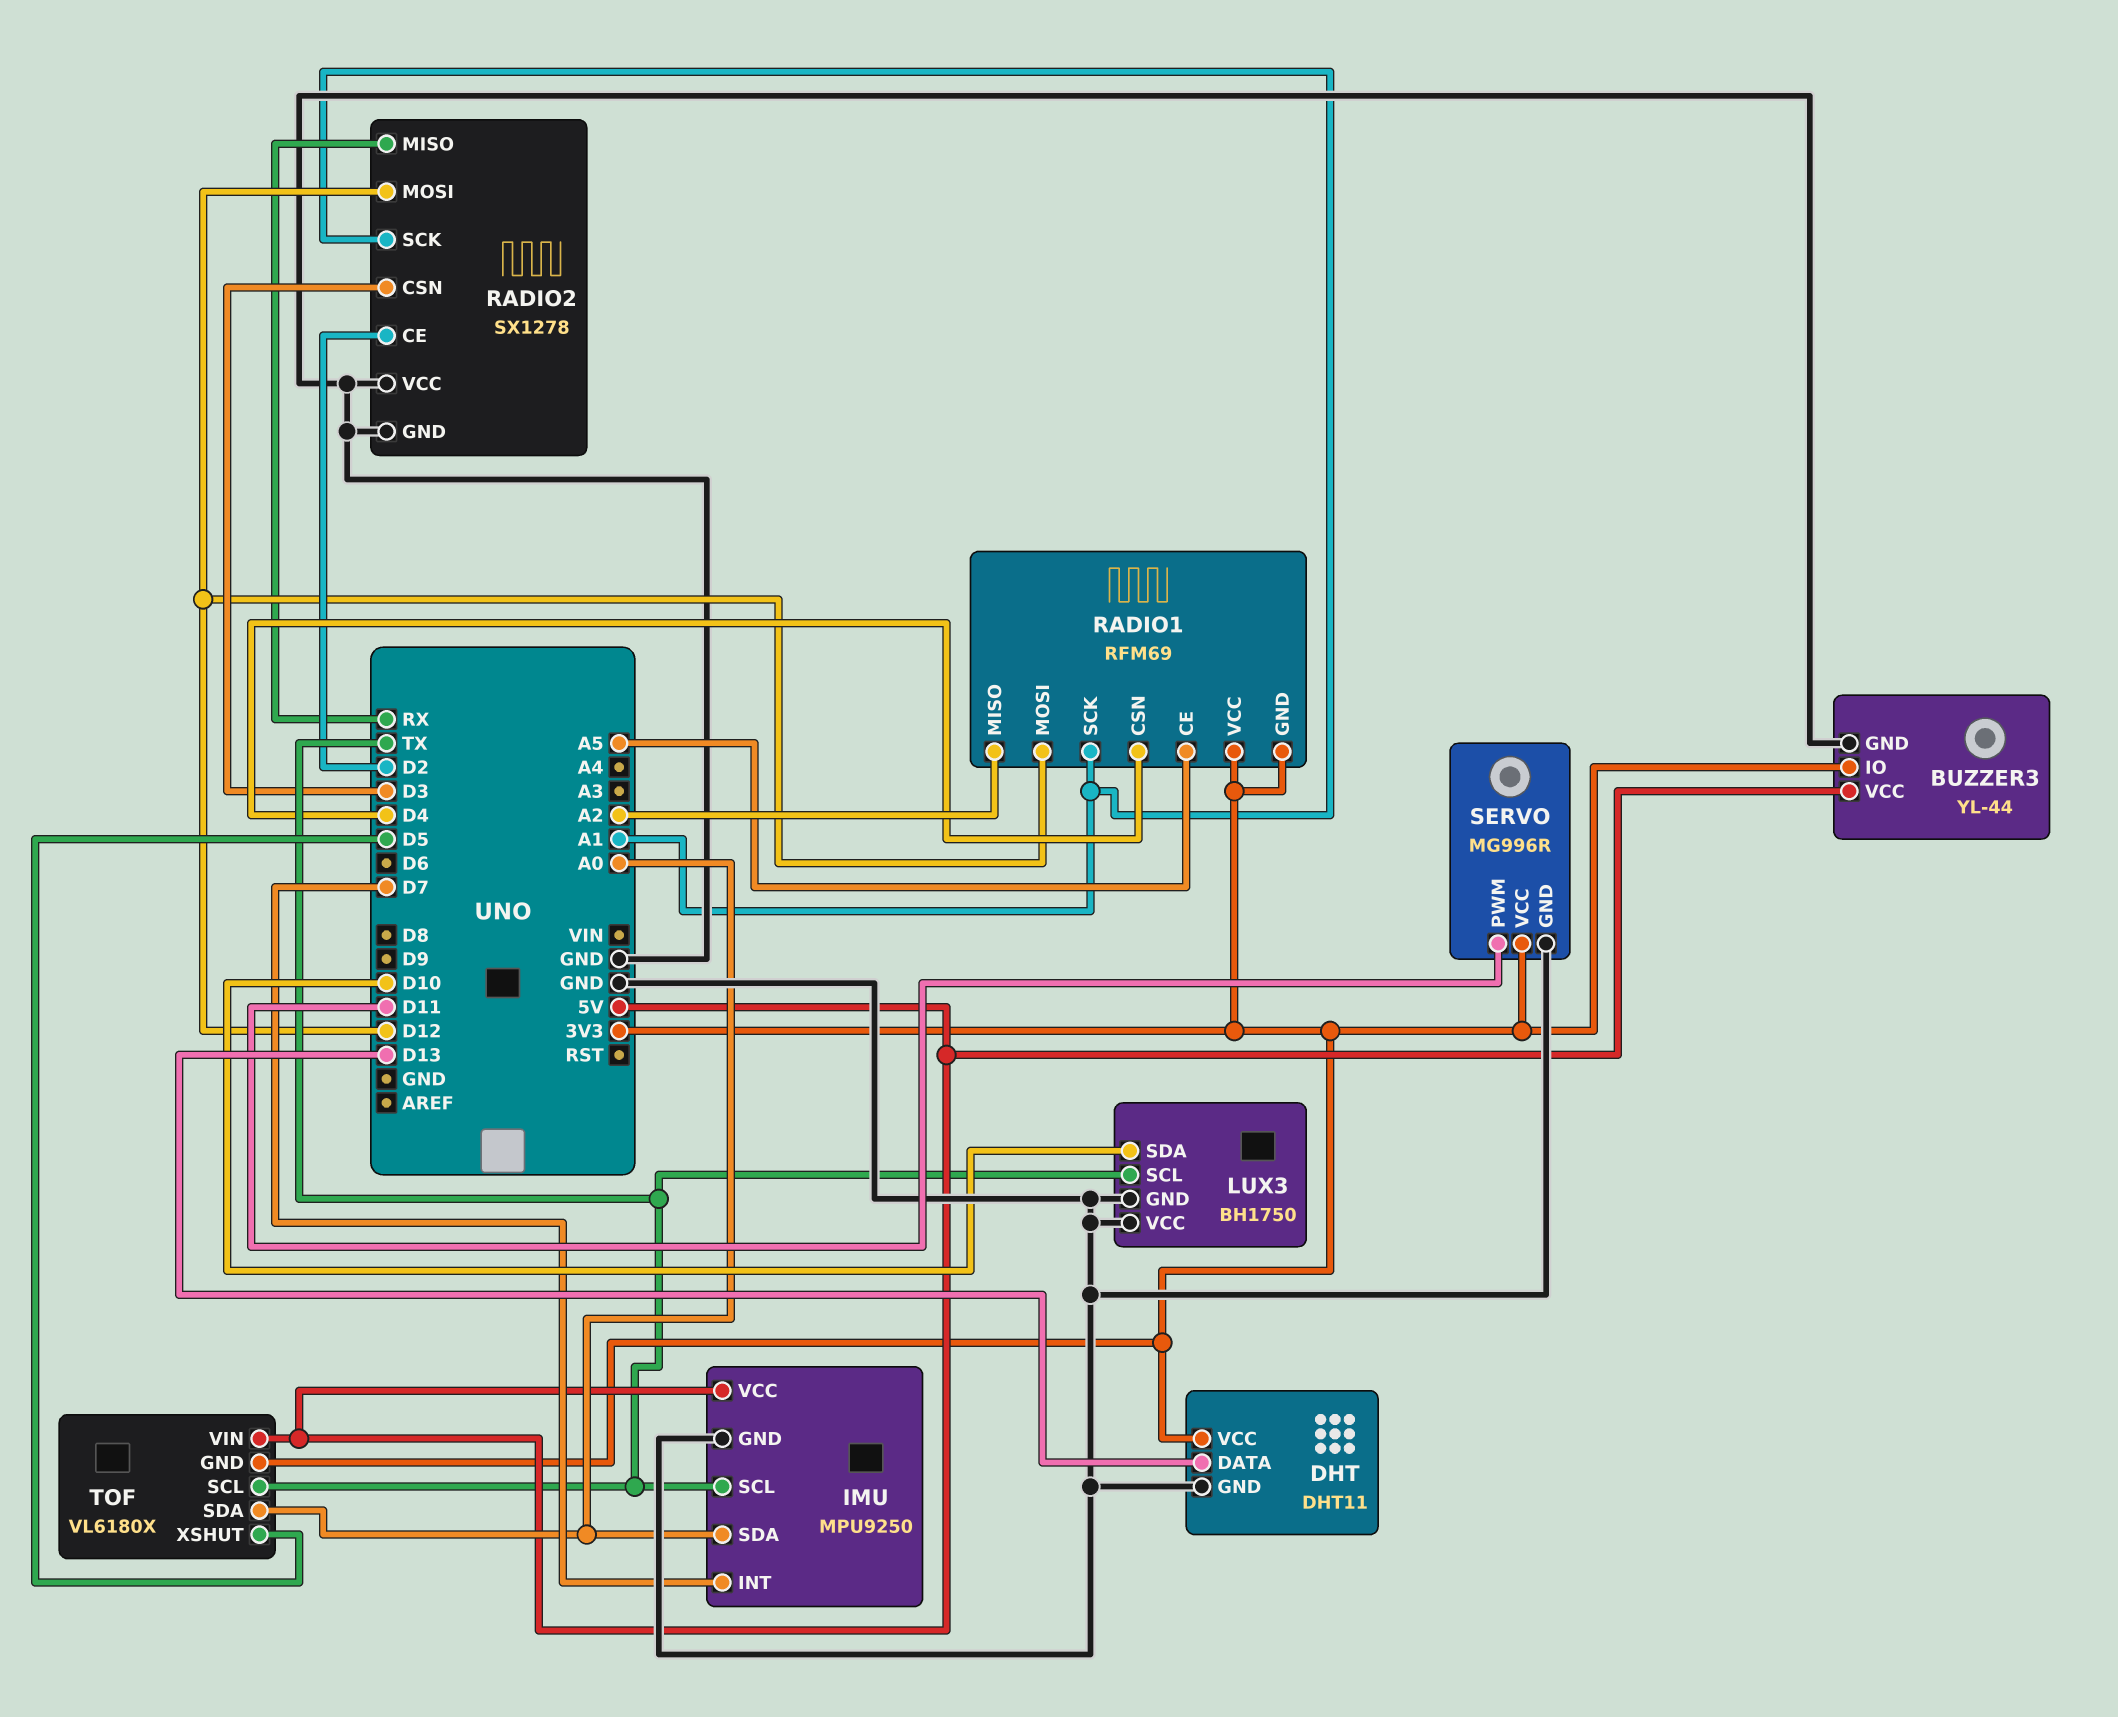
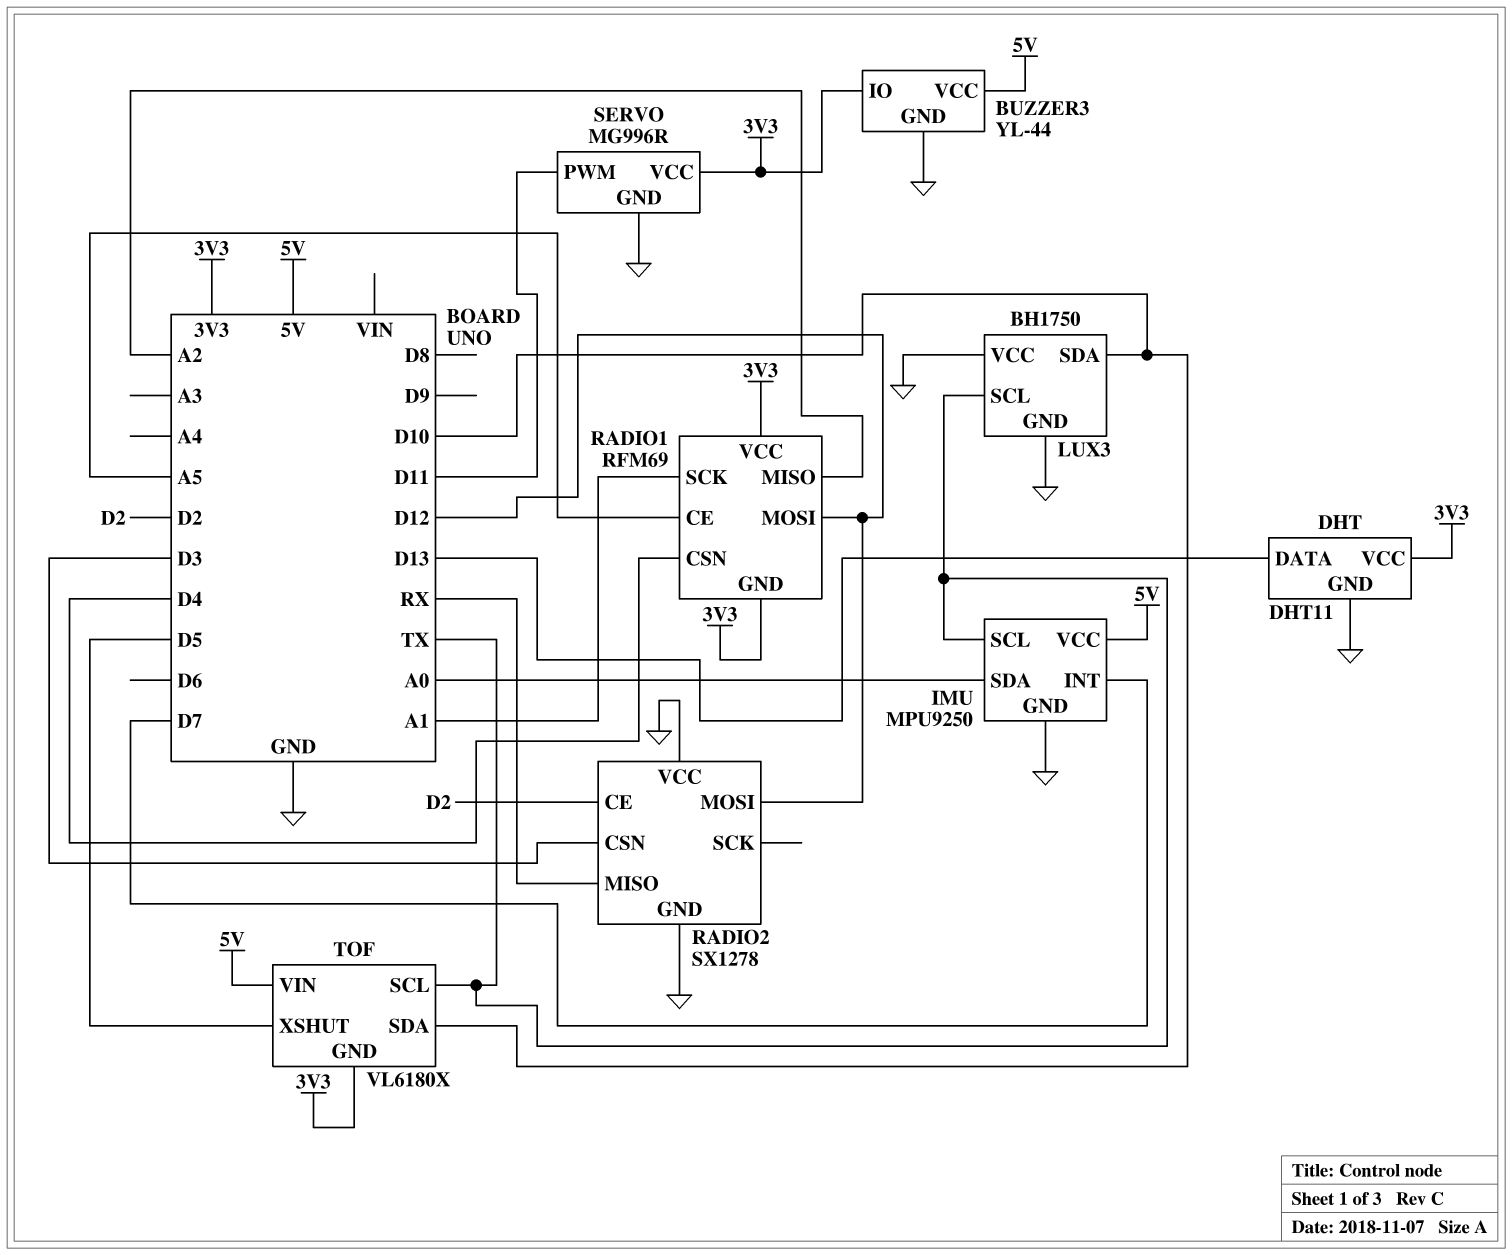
RADIO2 pin SCK: A1 -> none
TOF pin SDA: A0 -> D10

